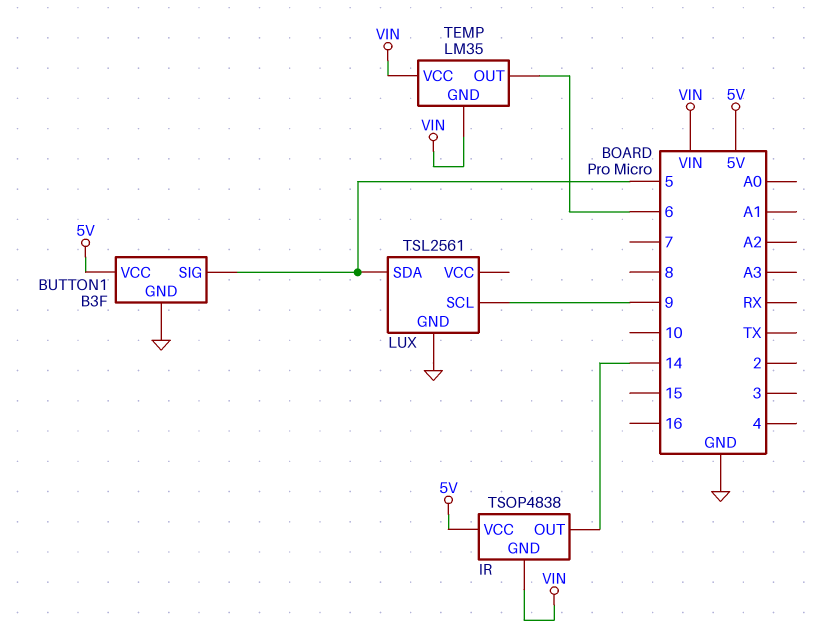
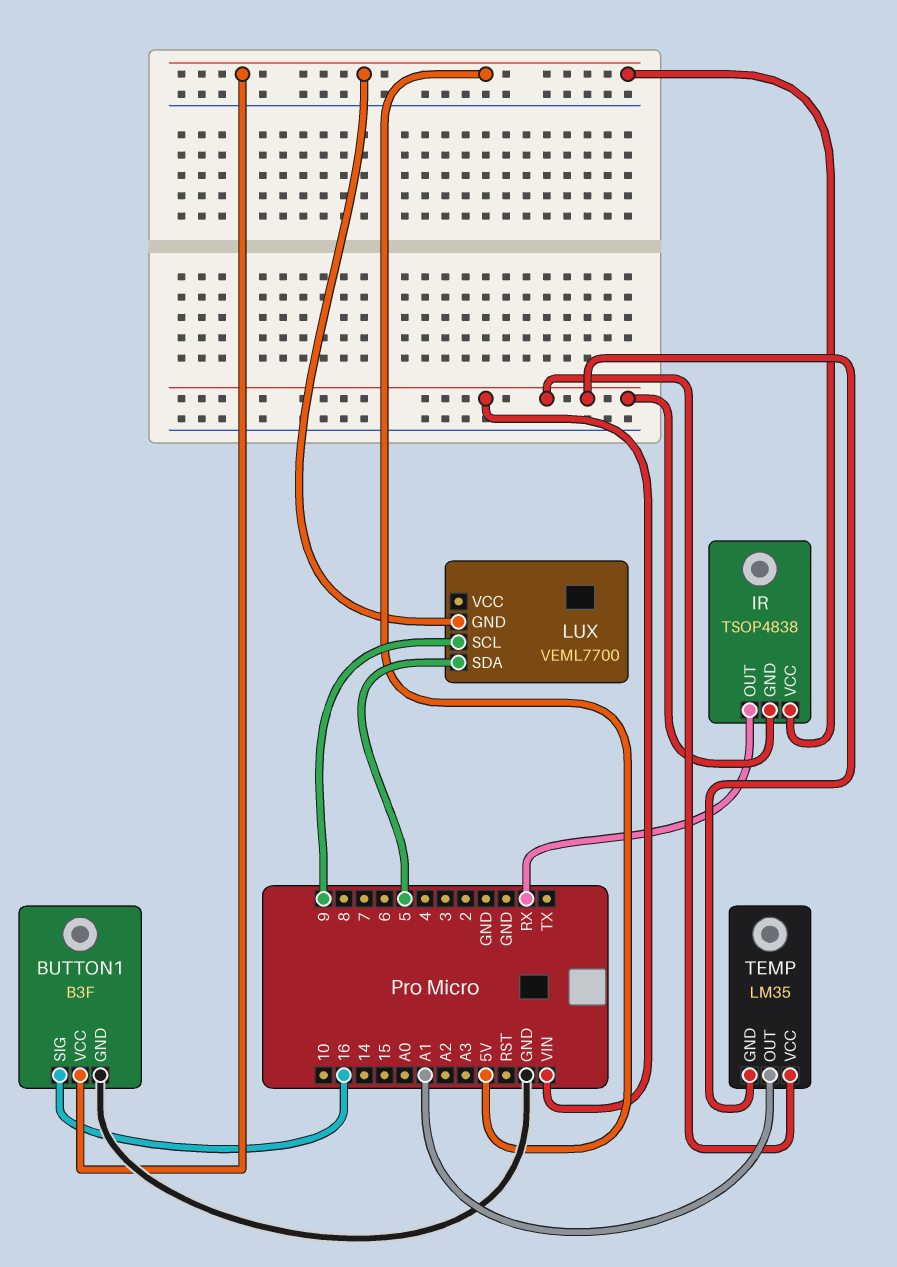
BUTTON1 pin SIG: 5 -> 16
IR pin OUT: 14 -> RX
LUX: TSL2561 -> VEML7700
LUX pin GND: GND -> 5V
TEMP pin OUT: 6 -> A1

